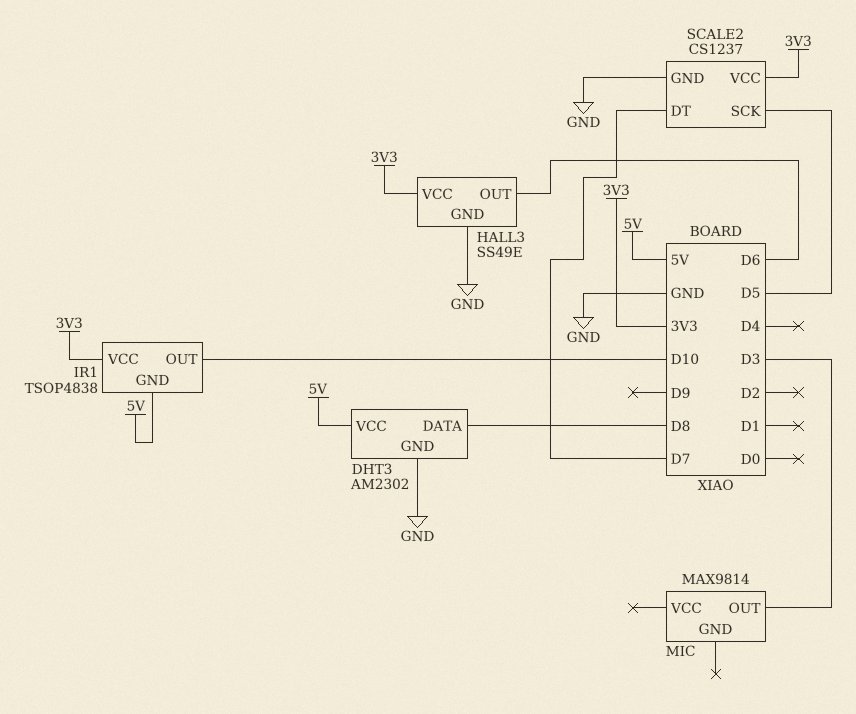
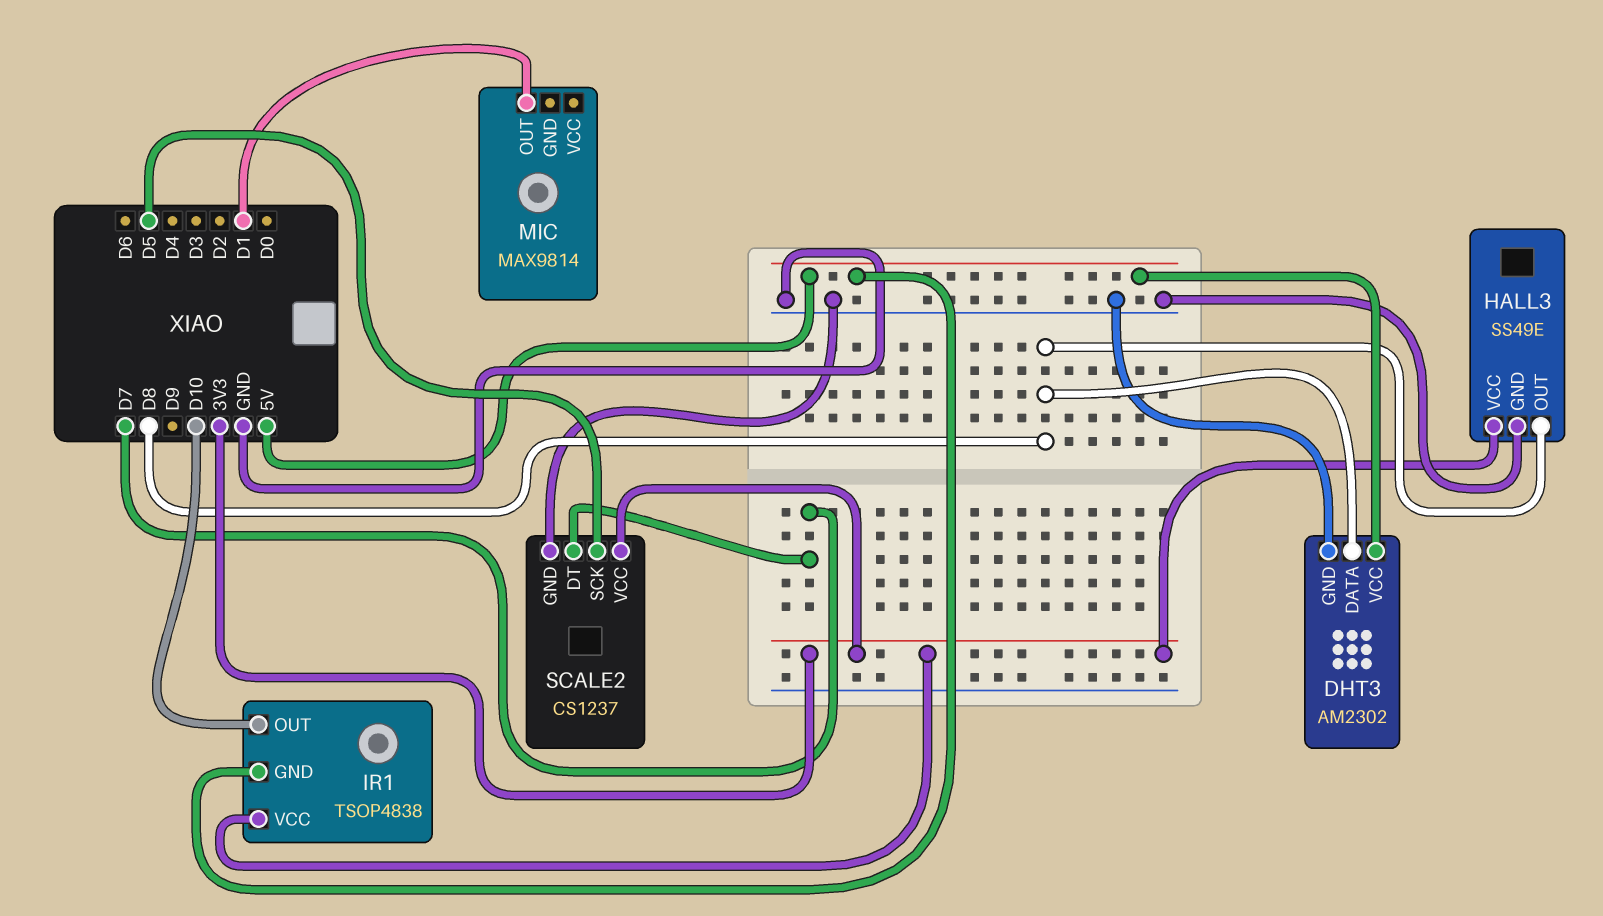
HALL3 pin OUT: D6 -> D8
MIC pin OUT: D3 -> D1

